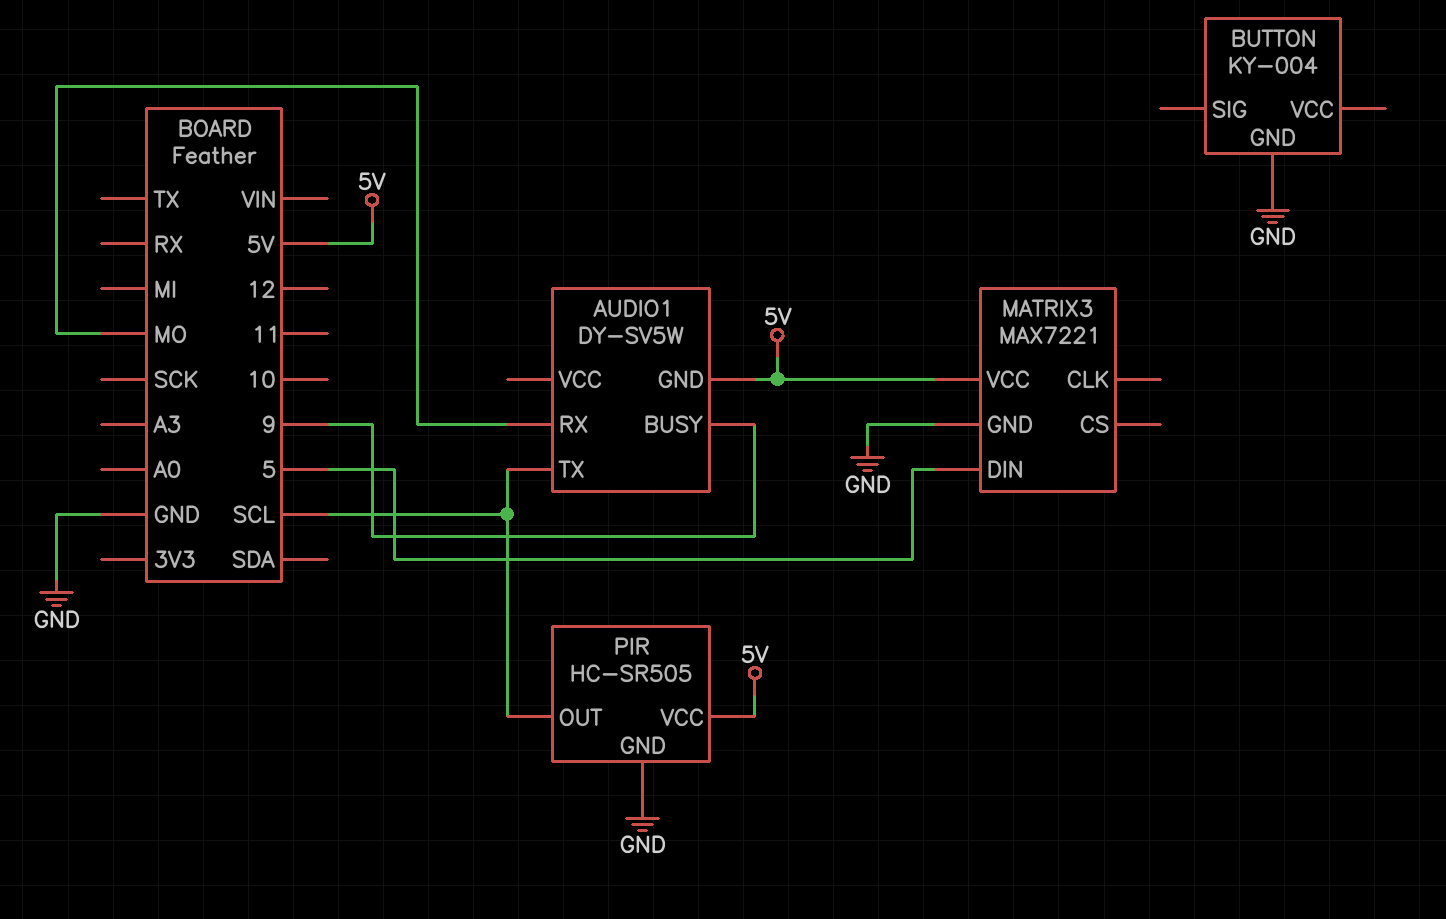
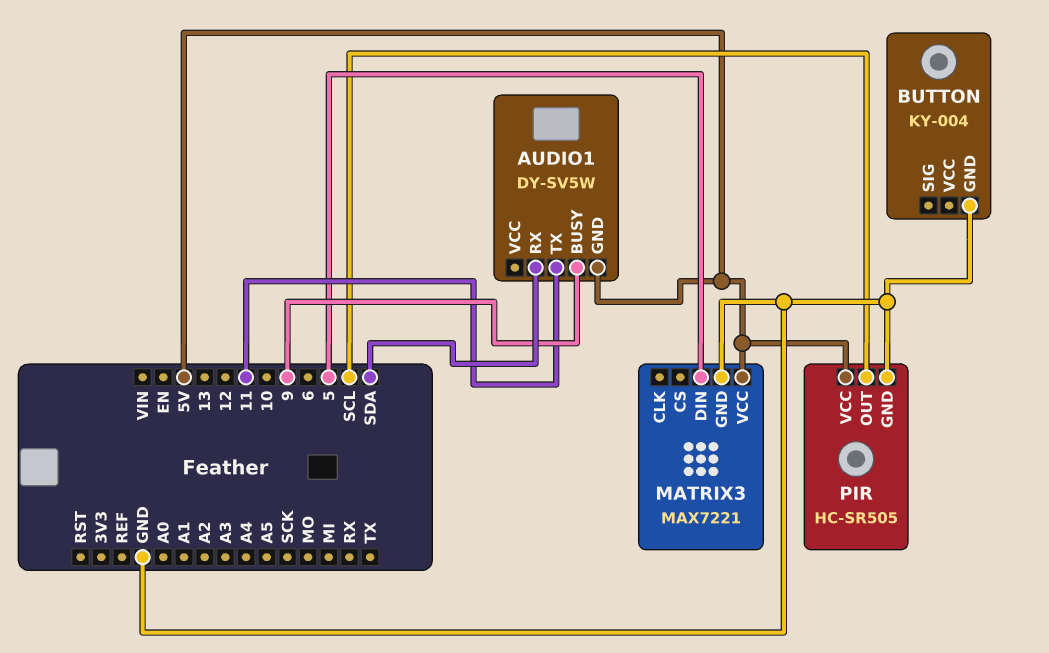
AUDIO1 pin RX: MO -> SDA
AUDIO1 pin TX: SCL -> 11

